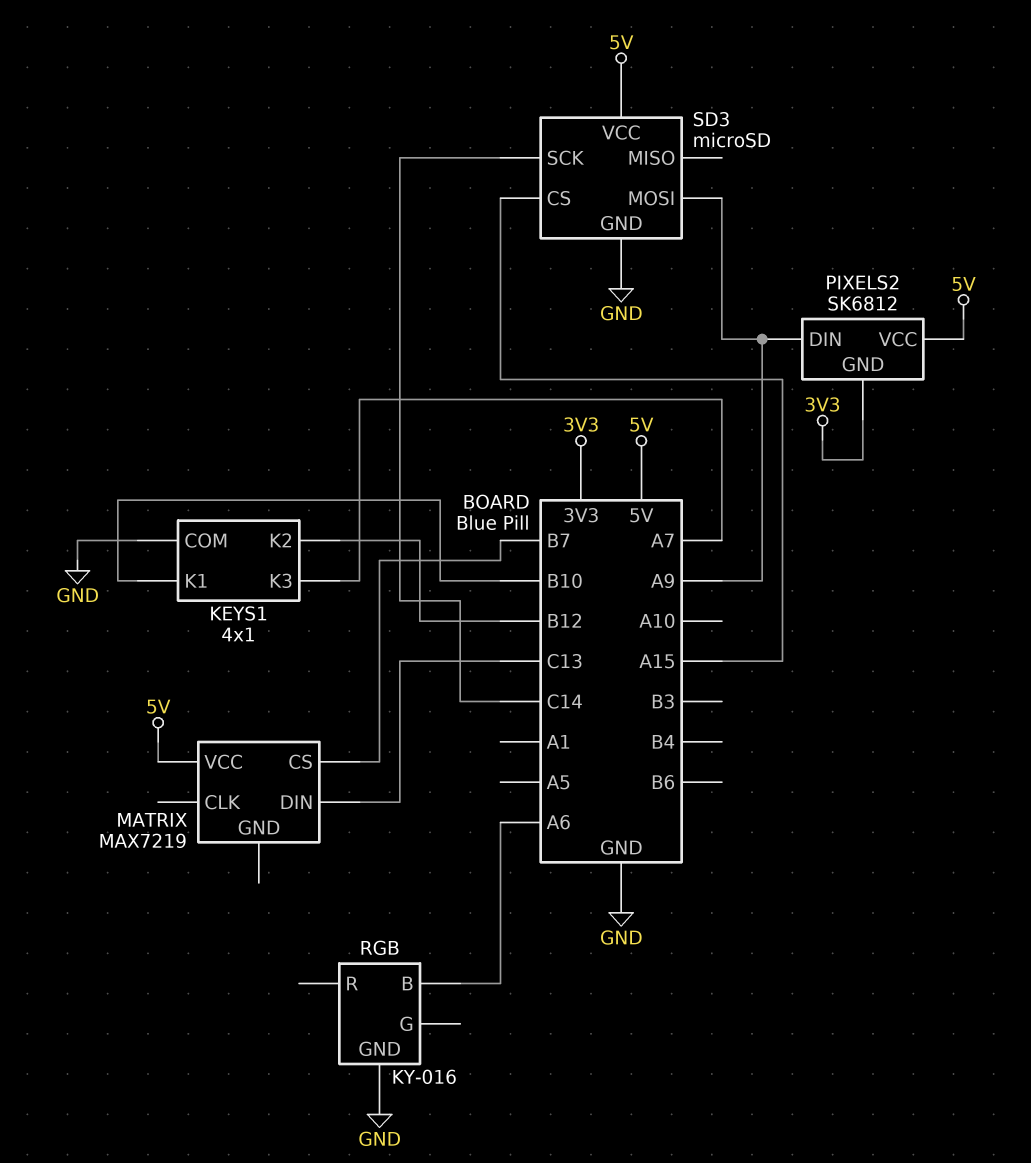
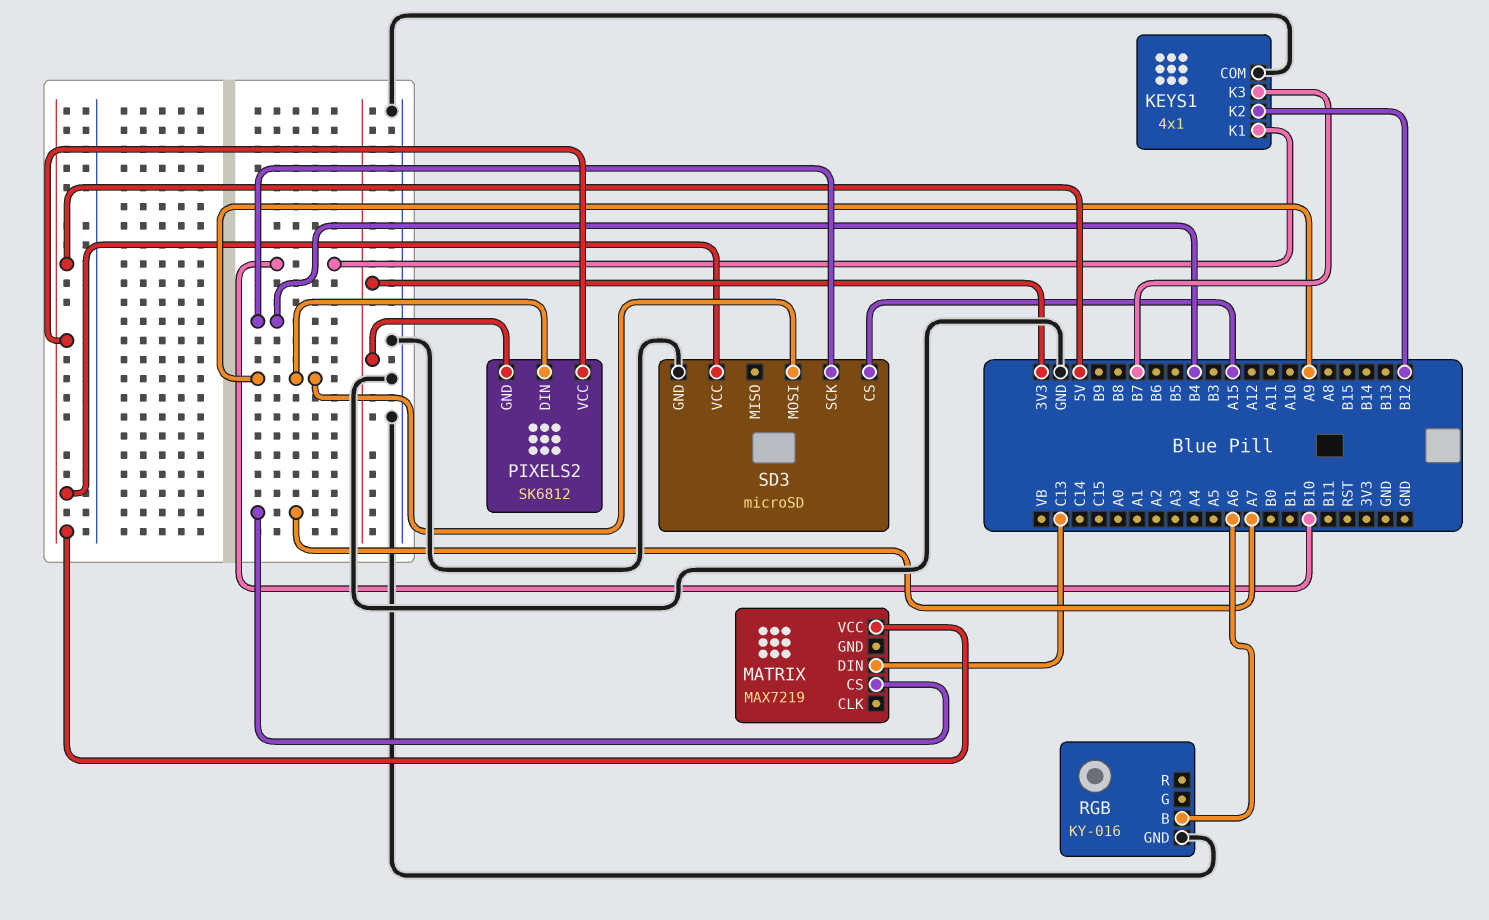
KEYS1 pin K3: A7 -> B7
MATRIX pin CS: B7 -> A7
SD3 pin SCK: C14 -> B4

